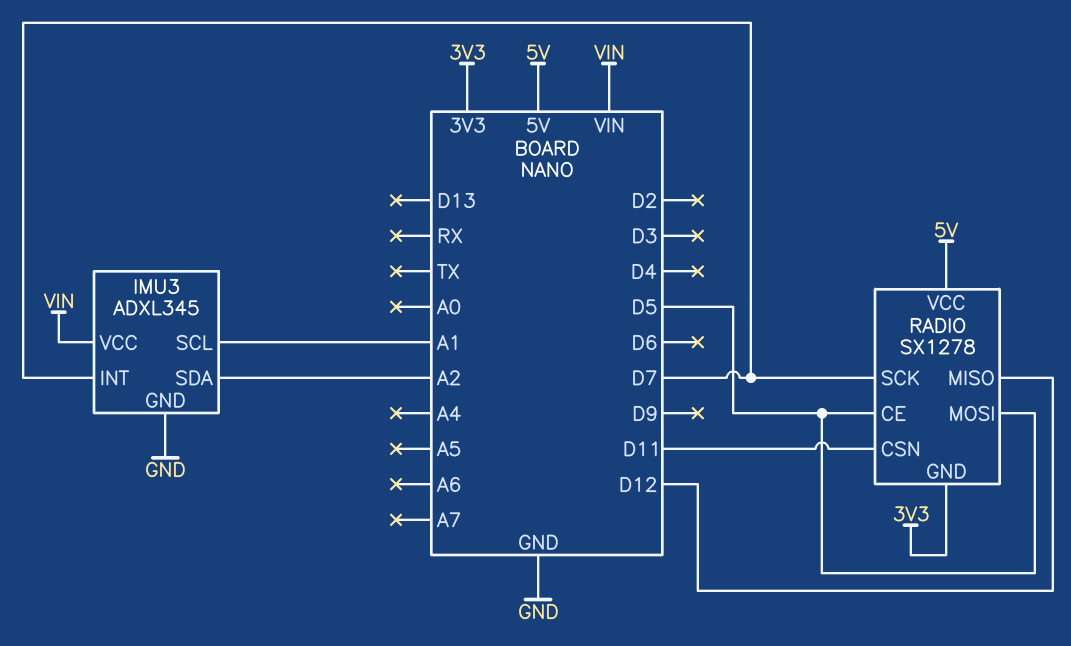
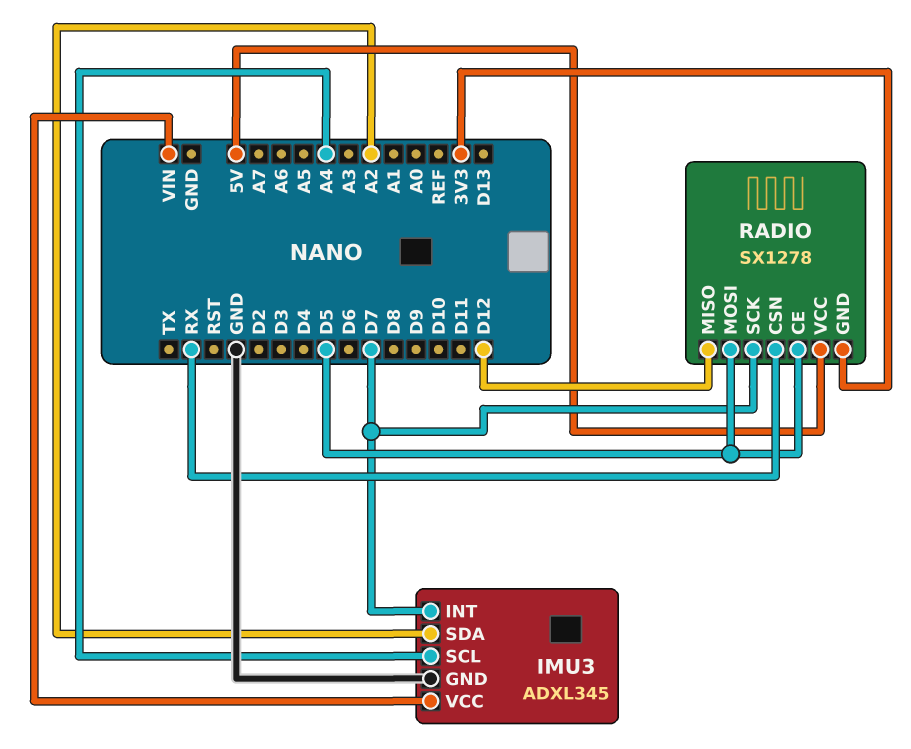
IMU3 pin SCL: A1 -> A4
RADIO pin CSN: D11 -> RX

